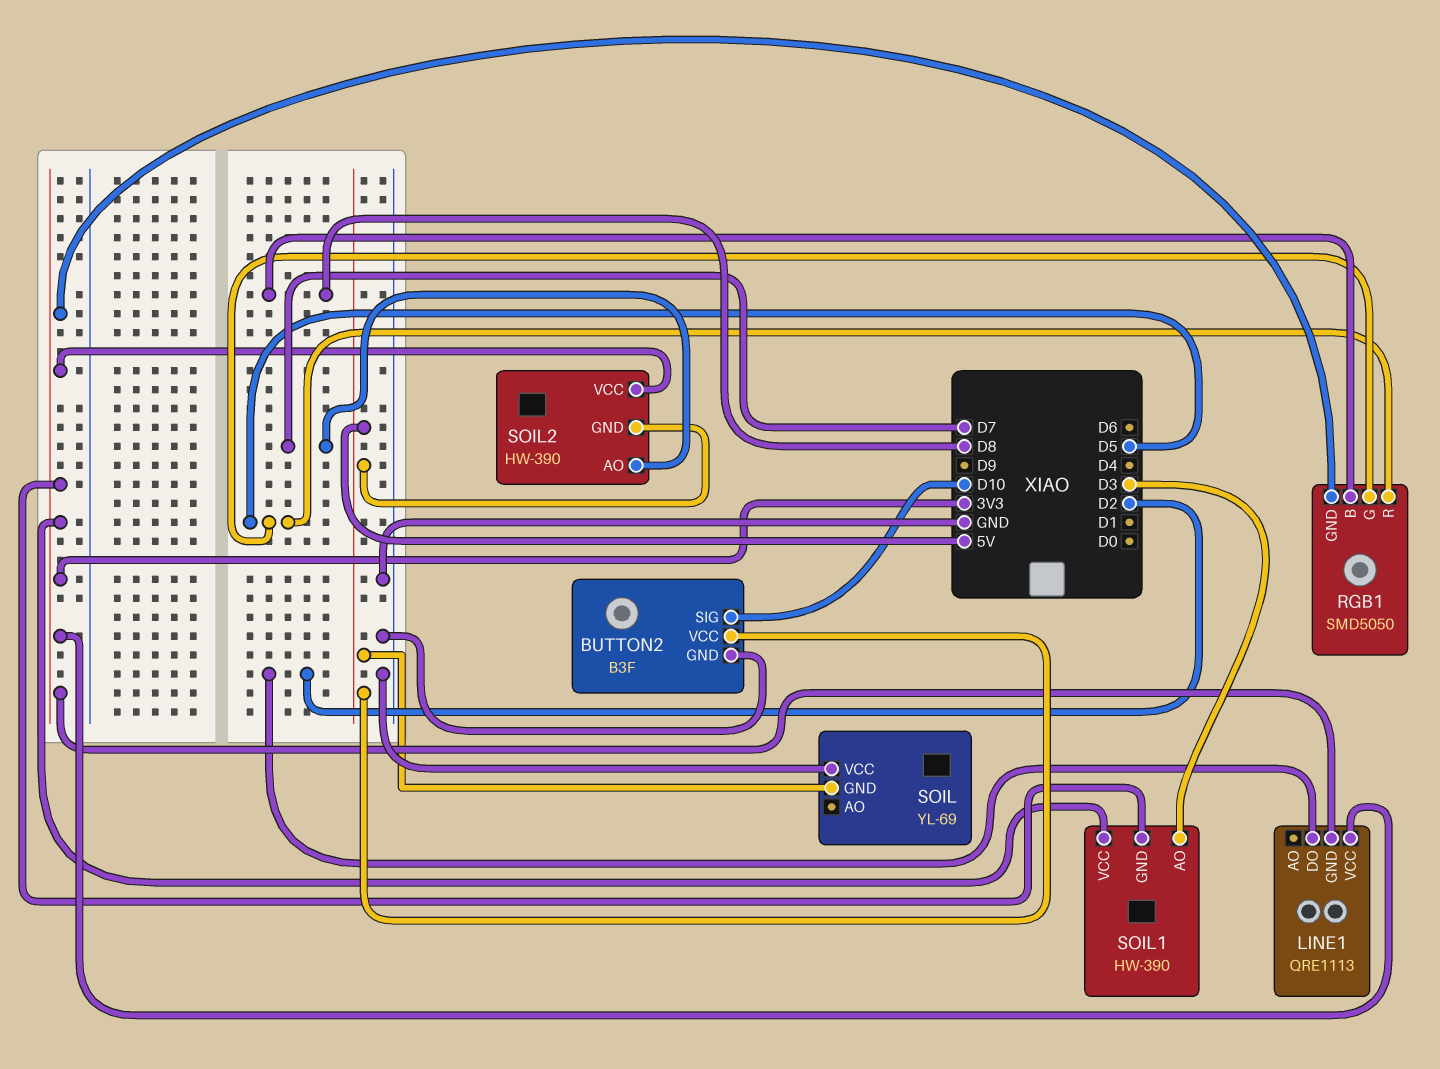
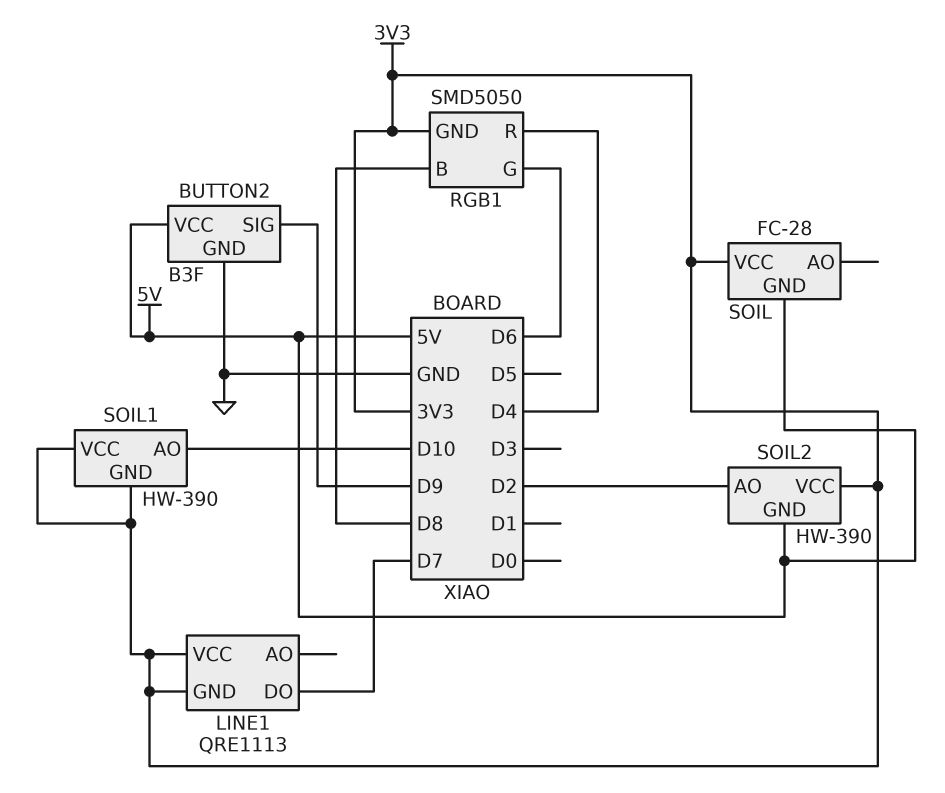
BUTTON2 pin SIG: D10 -> D9
LINE1 pin DO: D2 -> D7
RGB1 pin G: D5 -> D6
RGB1 pin R: D5 -> D4
SOIL: YL-69 -> FC-28
SOIL pin VCC: GND -> 3V3
SOIL1 pin AO: D3 -> D10
SOIL2 pin AO: D7 -> D2

